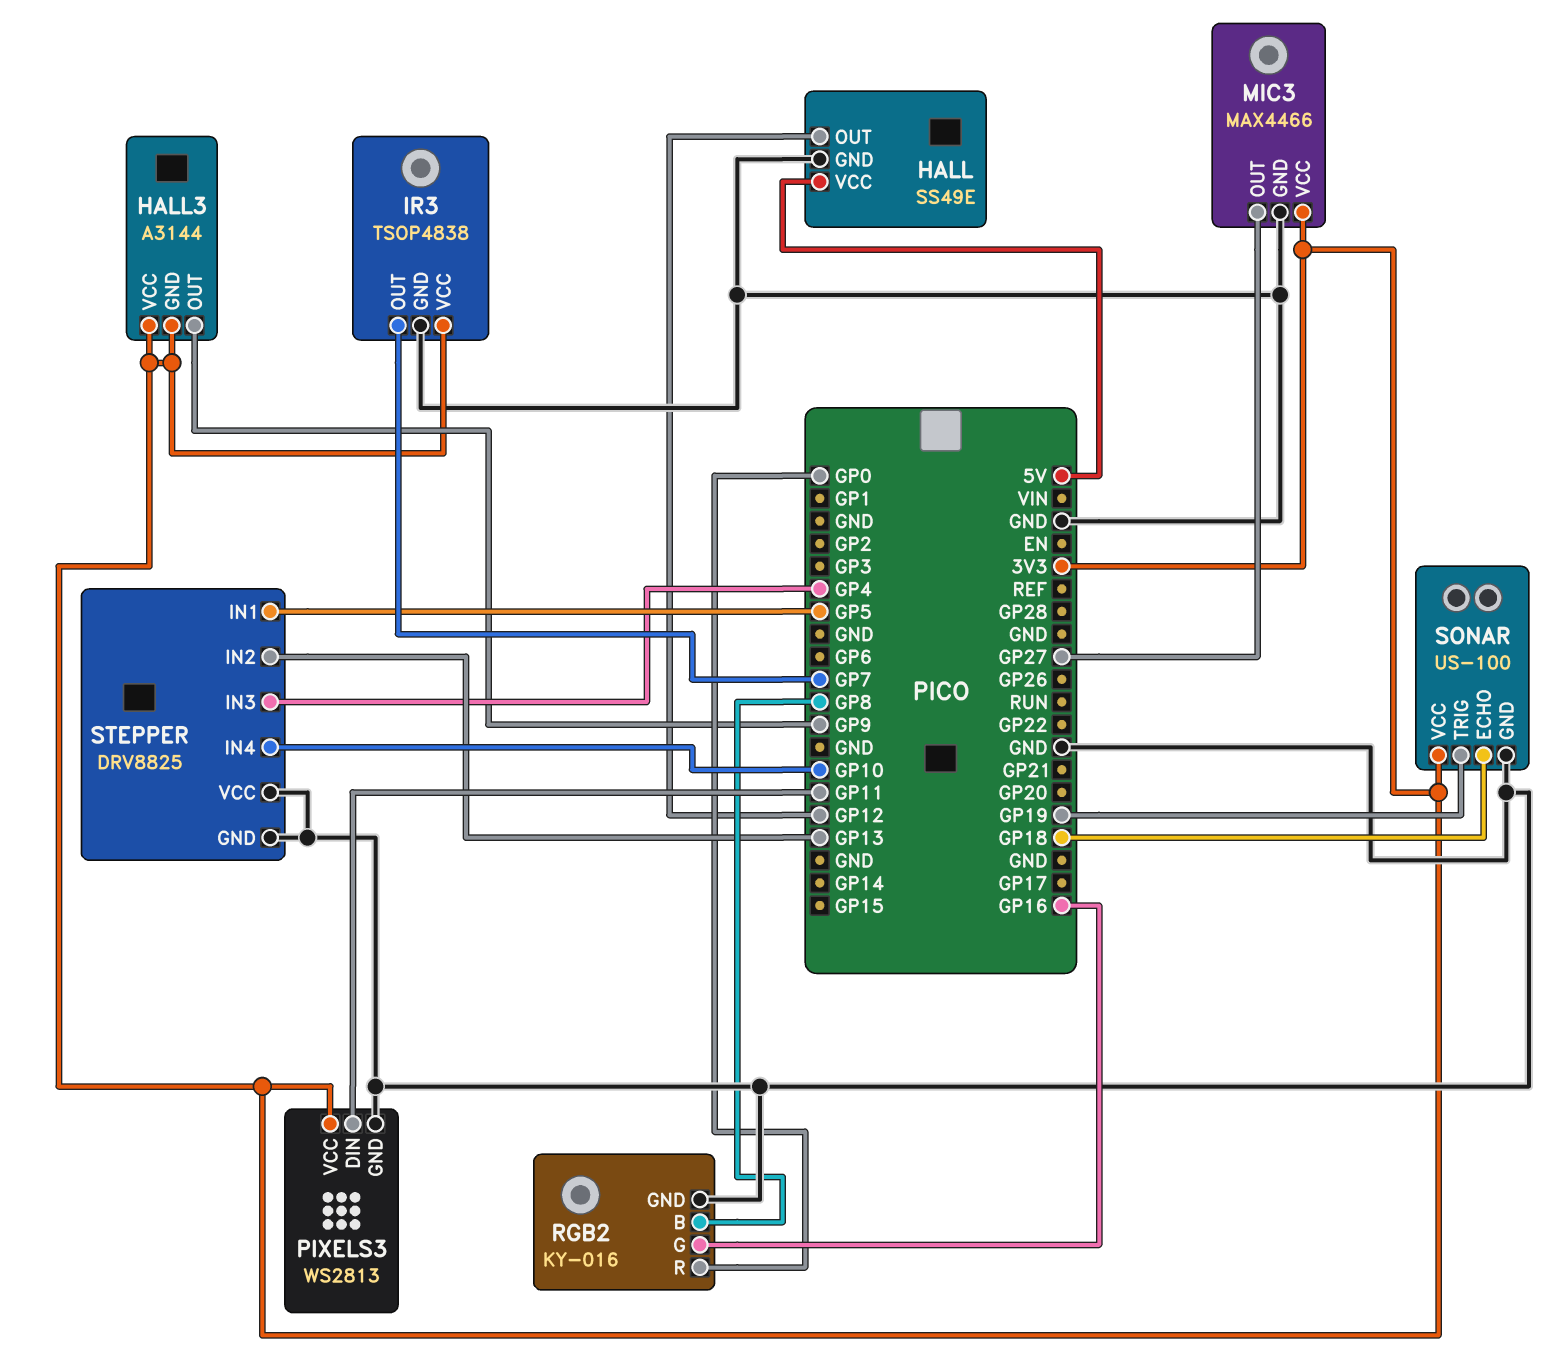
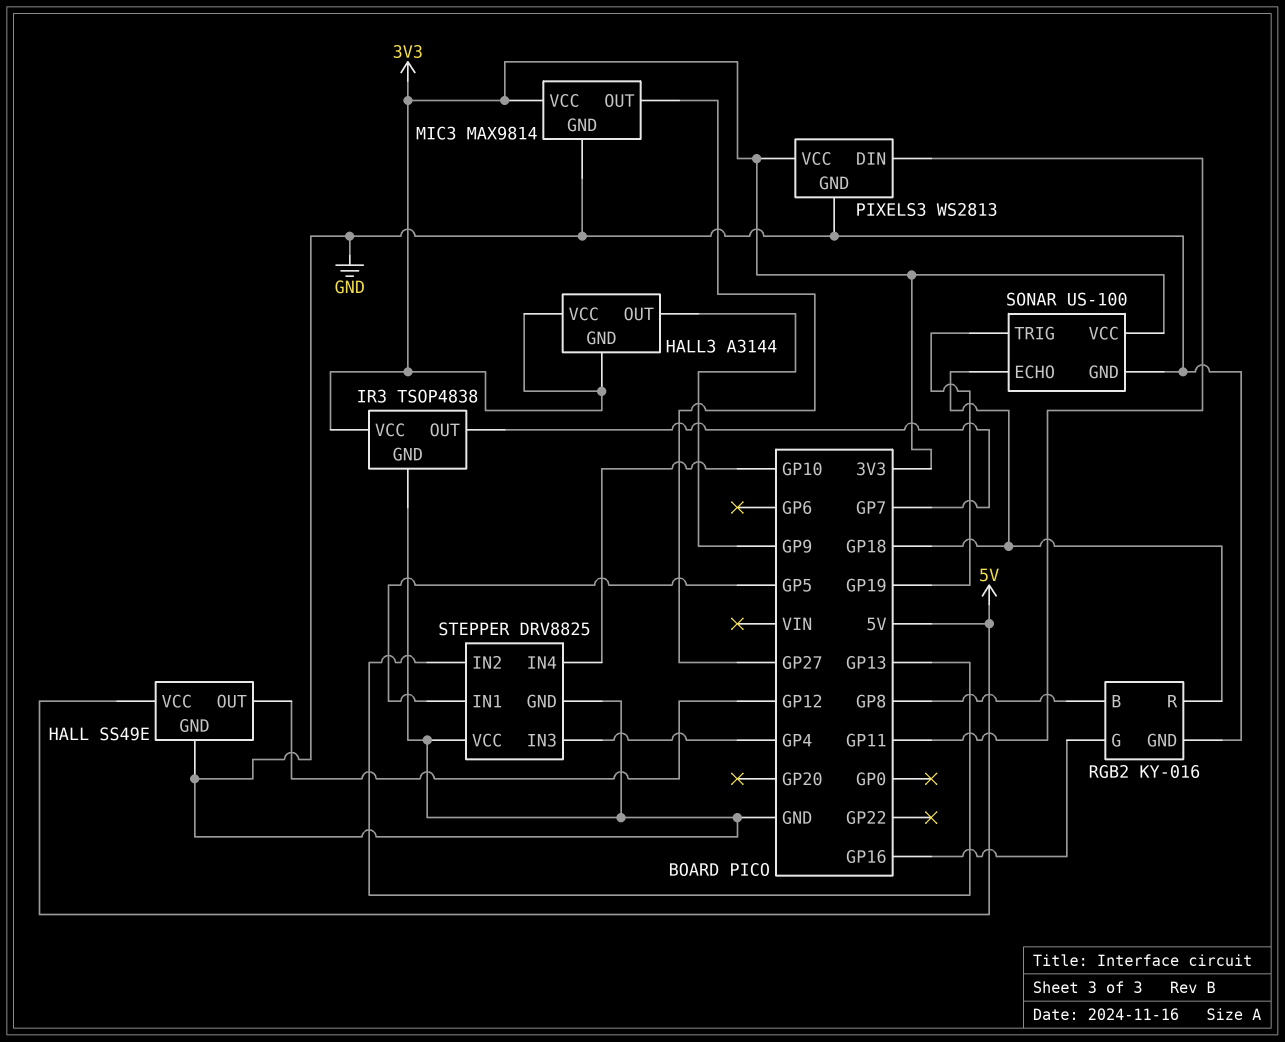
MIC3: MAX4466 -> MAX9814
RGB2 pin R: GP0 -> GP18

